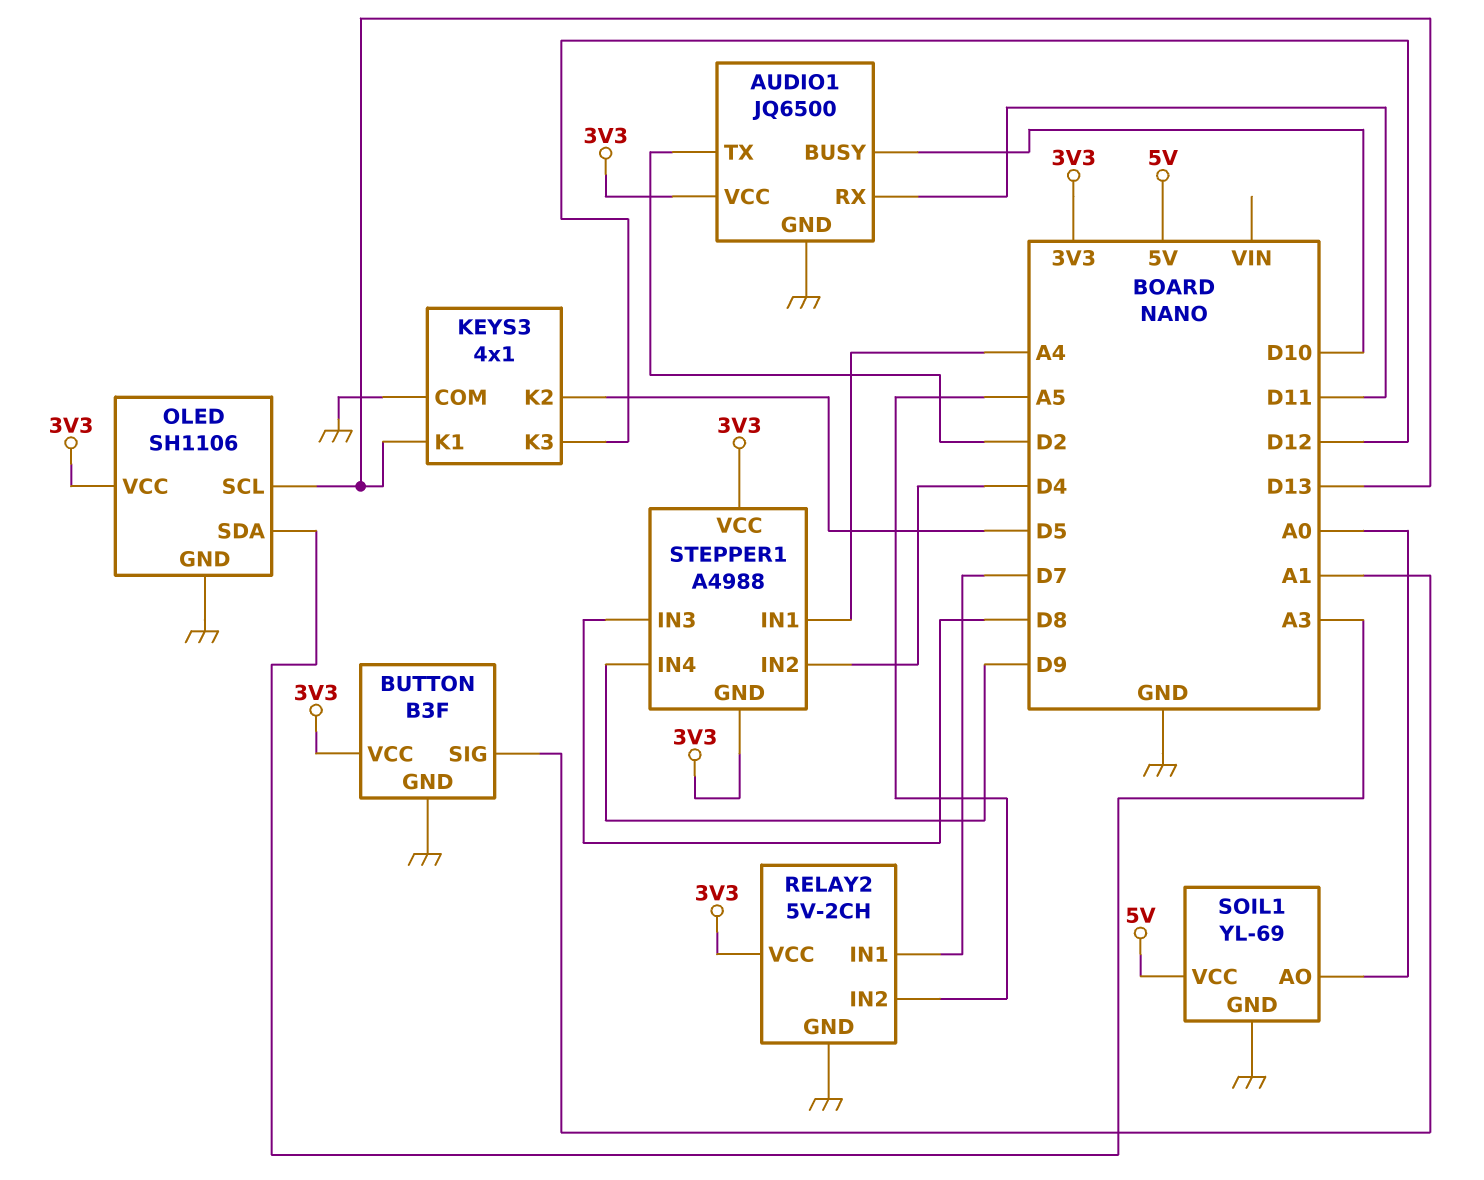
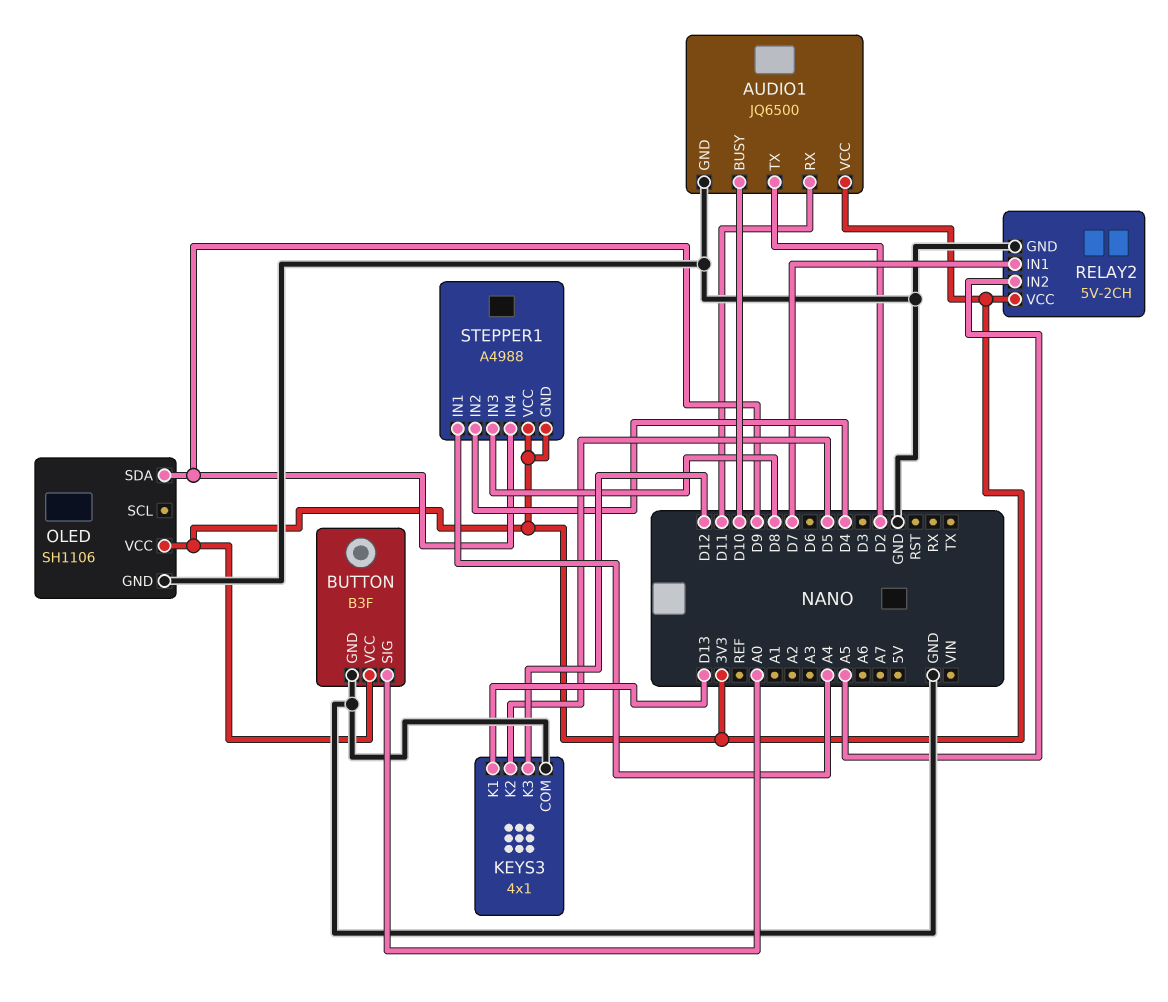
BUTTON pin SIG: A1 -> A0
OLED pin SCL: D13 -> none
OLED pin SDA: A3 -> D9
SOIL1: YL-69 -> none
SOIL1 pin AO: A0 -> none
SOIL1 pin GND: GND -> none
SOIL1 pin VCC: 5V -> none

